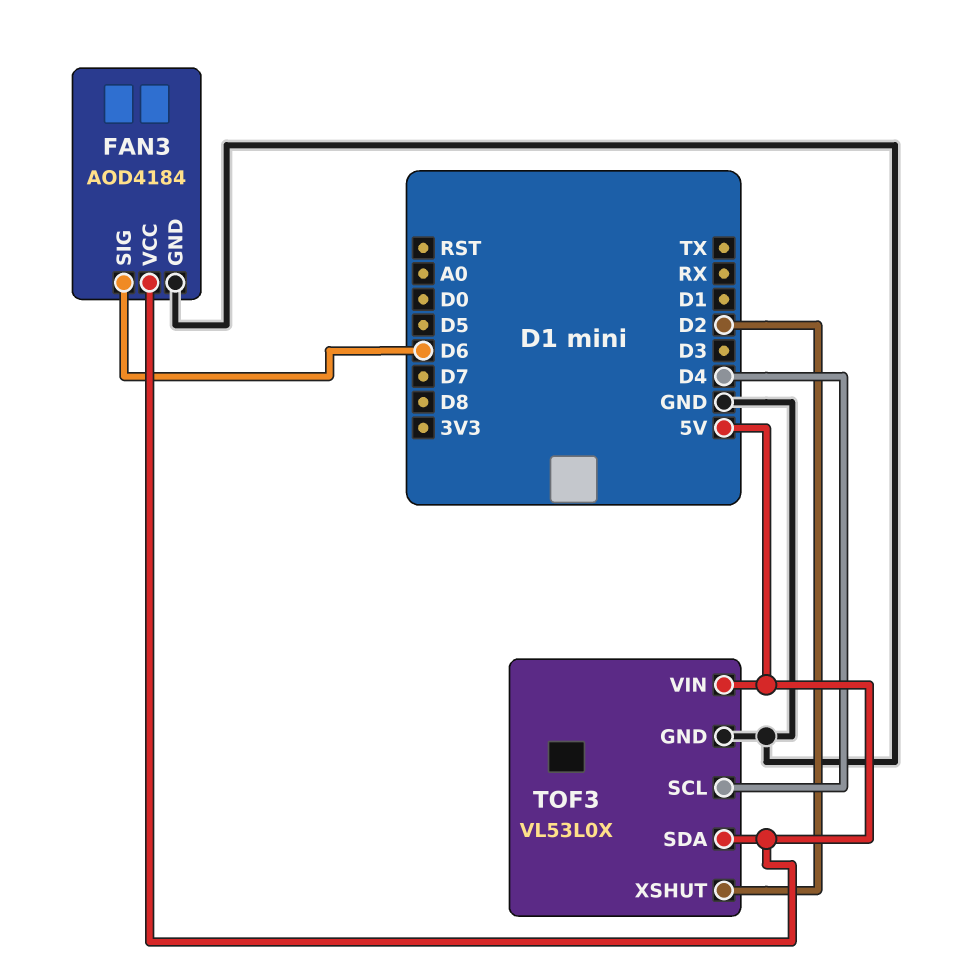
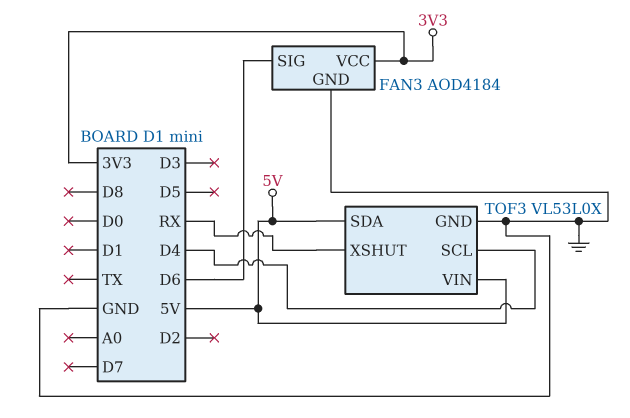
FAN3 pin VCC: 5V -> 3V3
TOF3 pin XSHUT: D2 -> RX

